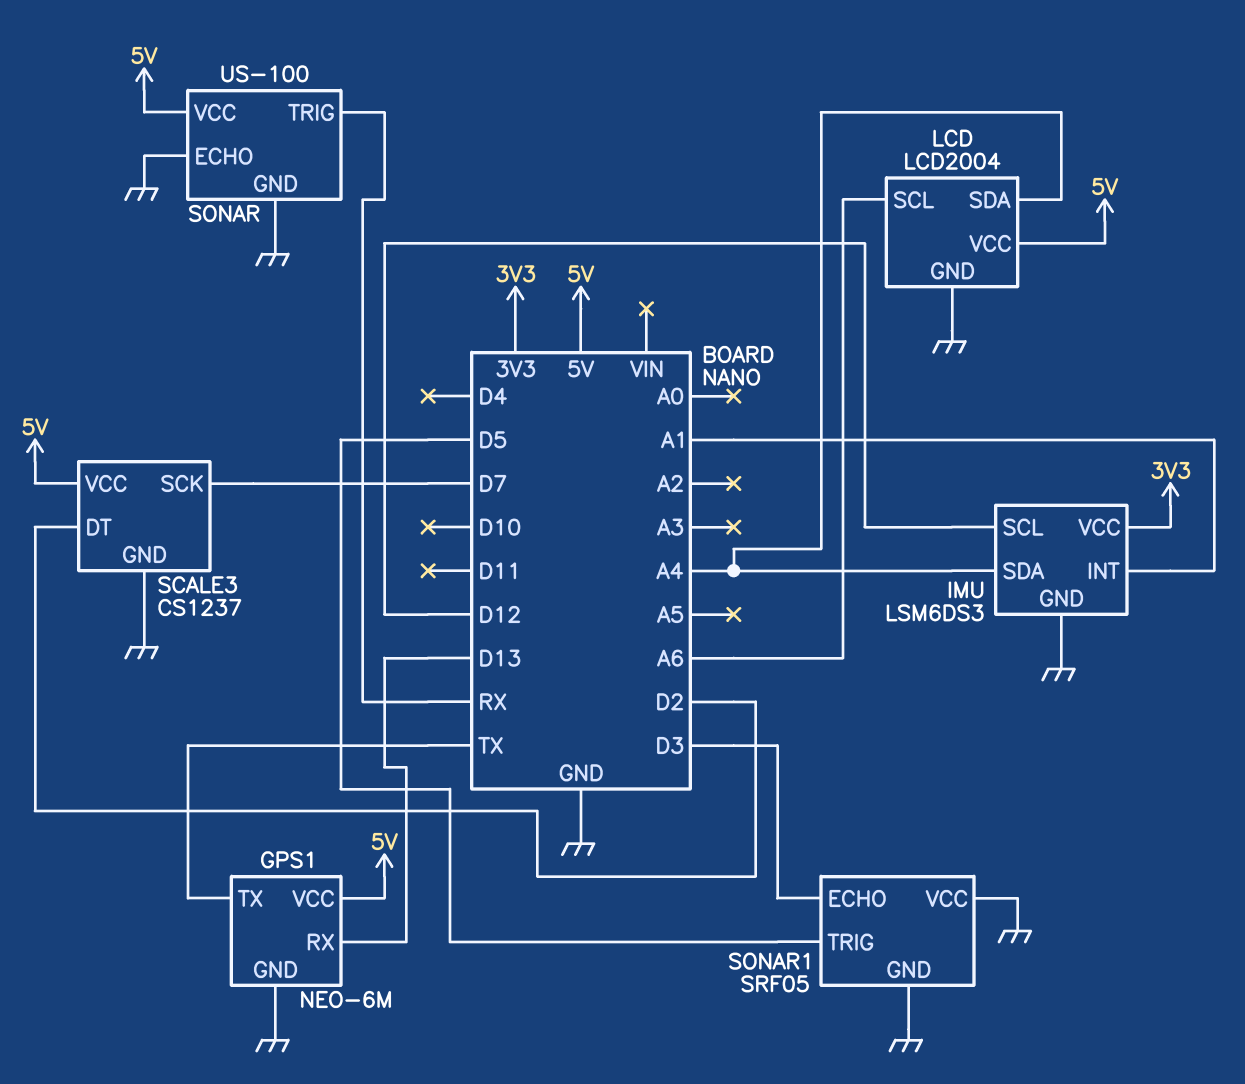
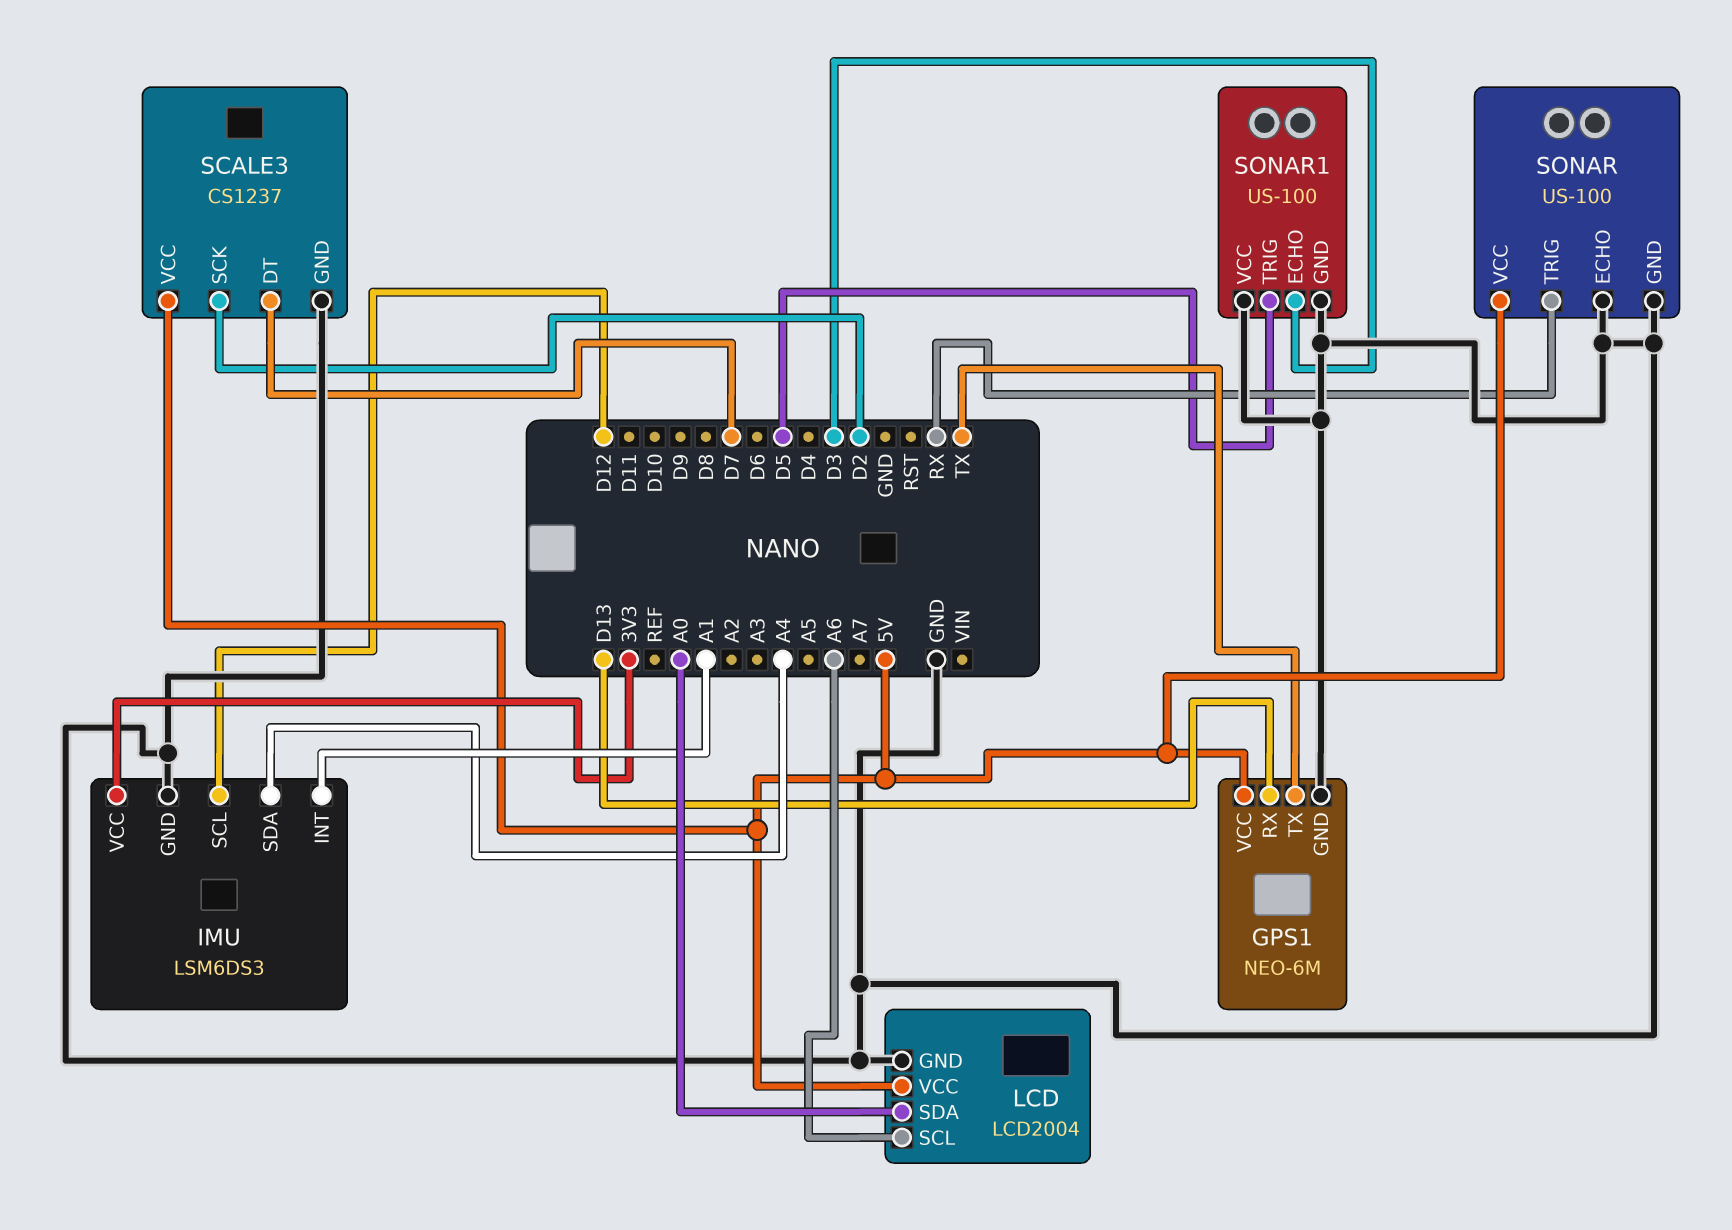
LCD pin SDA: A4 -> A0
SCALE3 pin DT: D2 -> D7
SCALE3 pin SCK: D7 -> D2
SONAR1: SRF05 -> US-100

